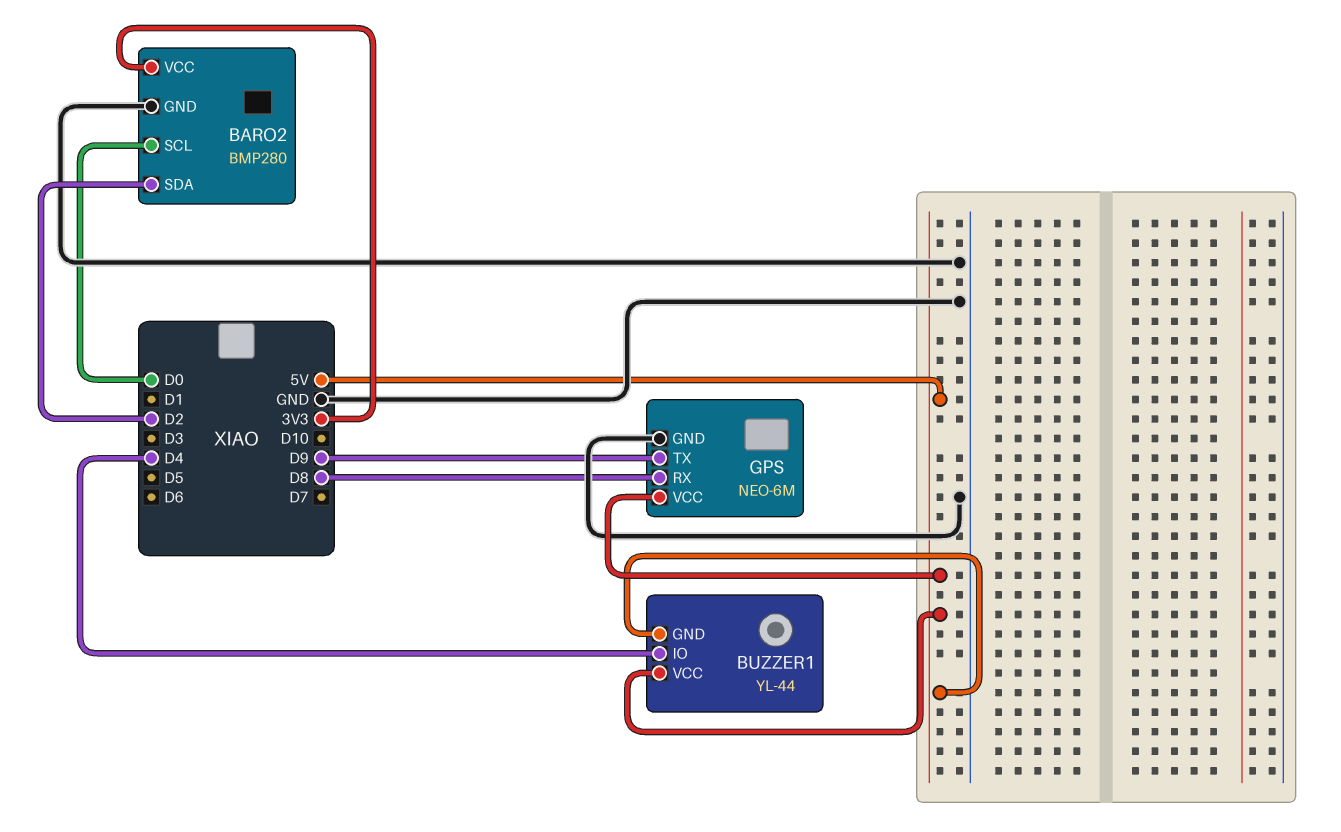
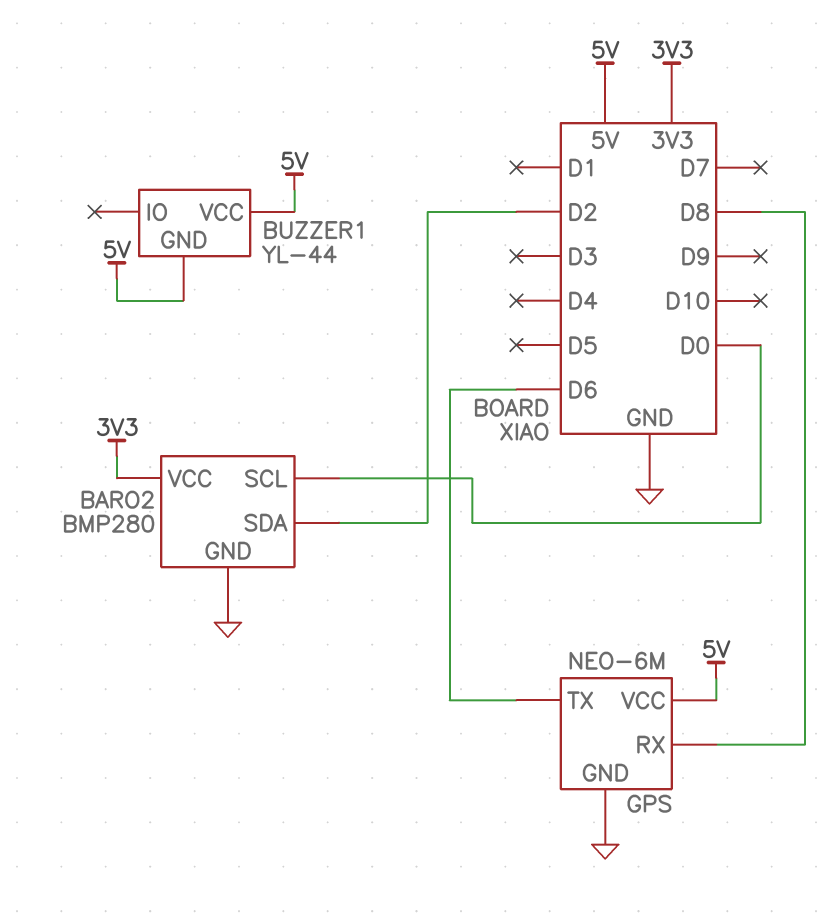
BUZZER1 pin IO: D4 -> none
GPS pin TX: D9 -> D6

